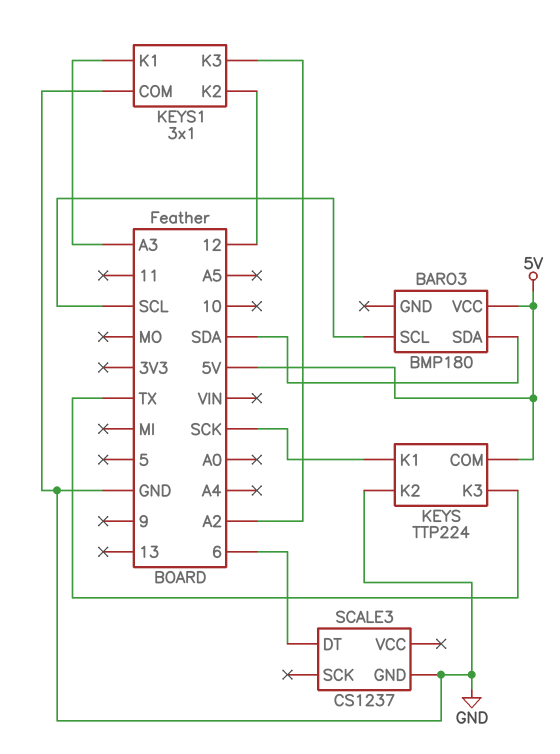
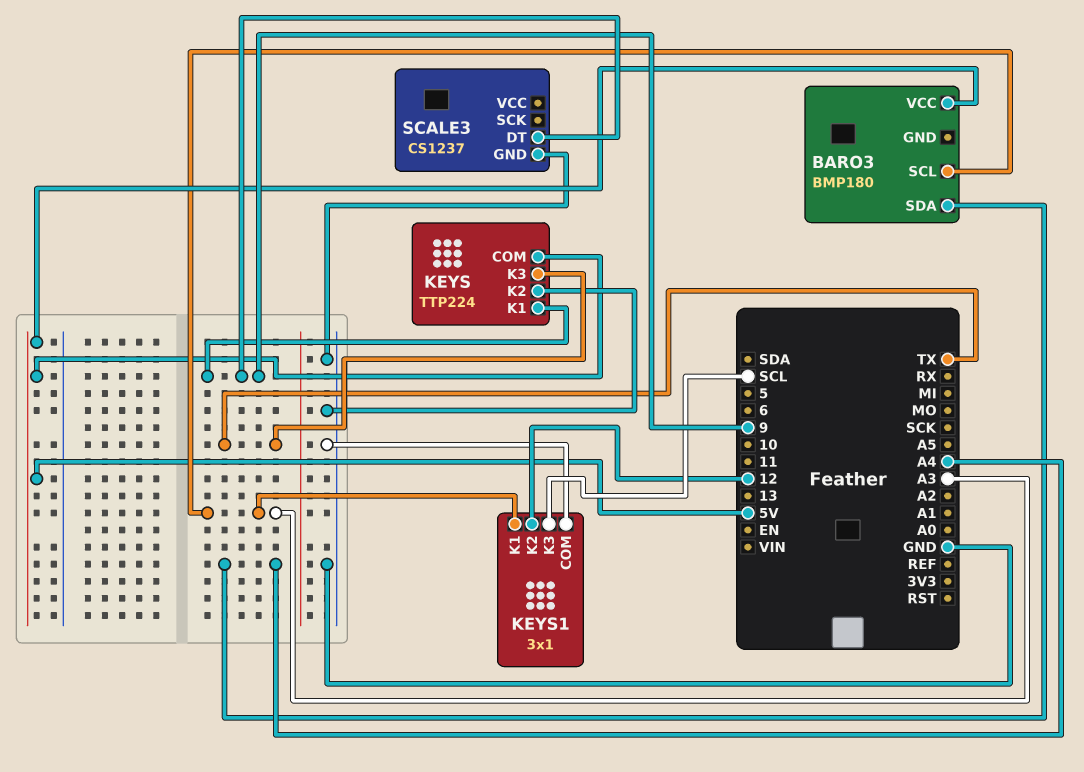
BARO3 pin SCL: SCL -> A3
BARO3 pin SDA: SDA -> A4
KEYS pin K1: SCK -> 9
KEYS1 pin K3: A2 -> SCL
SCALE3 pin DT: 6 -> 9

